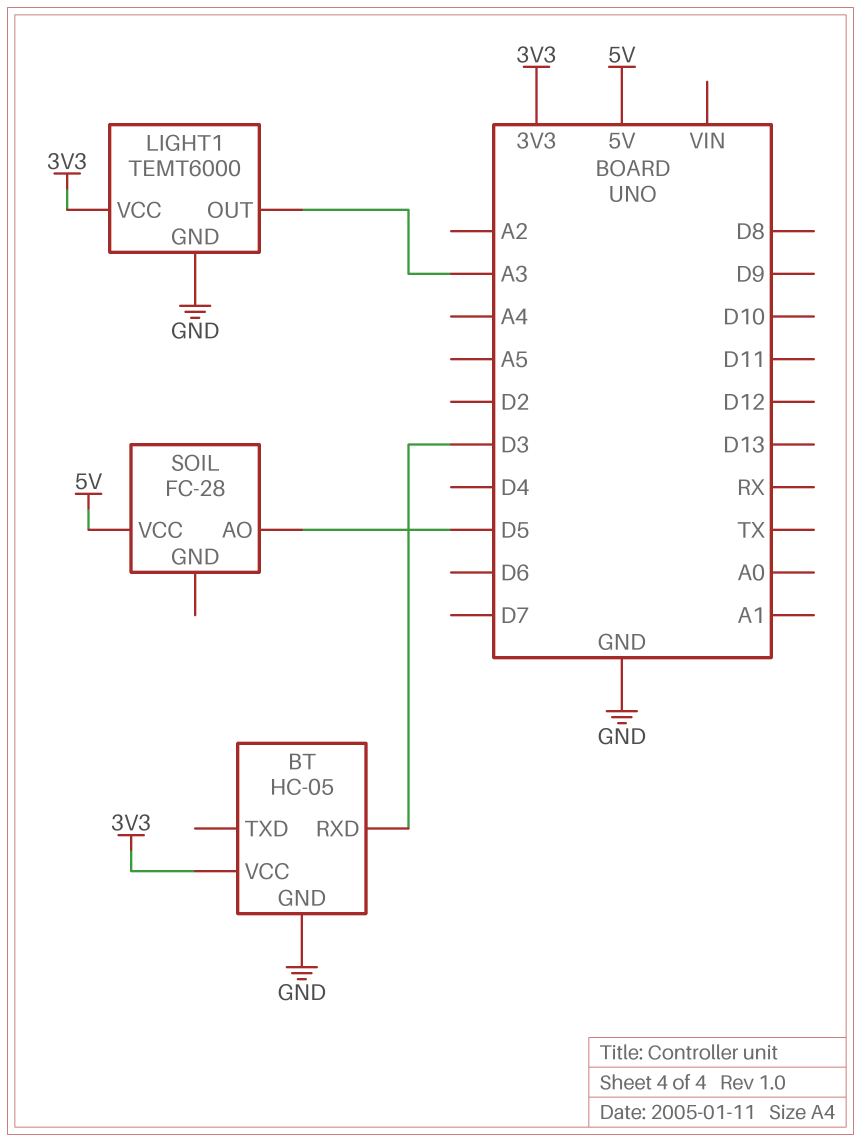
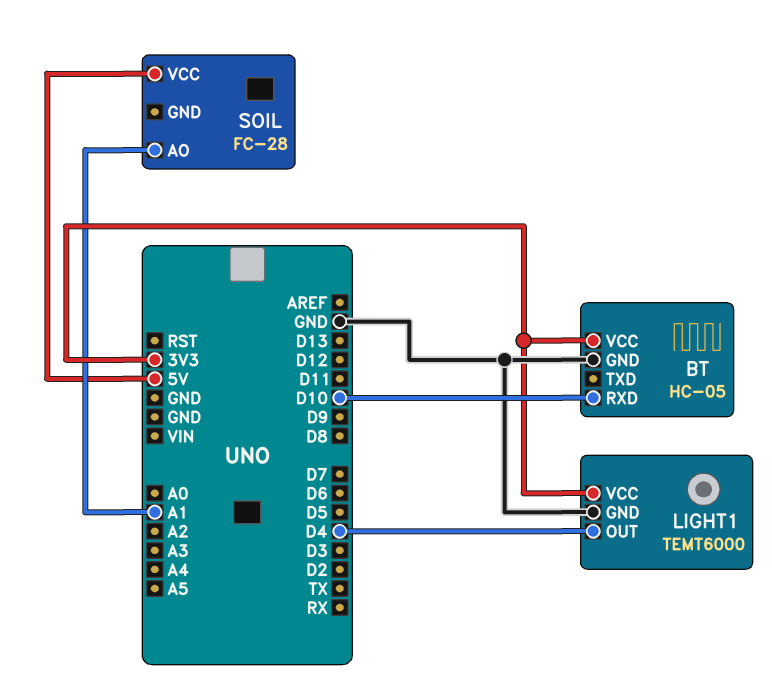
BT pin RXD: D3 -> D10
LIGHT1 pin OUT: A3 -> D4
SOIL pin AO: D5 -> A1

